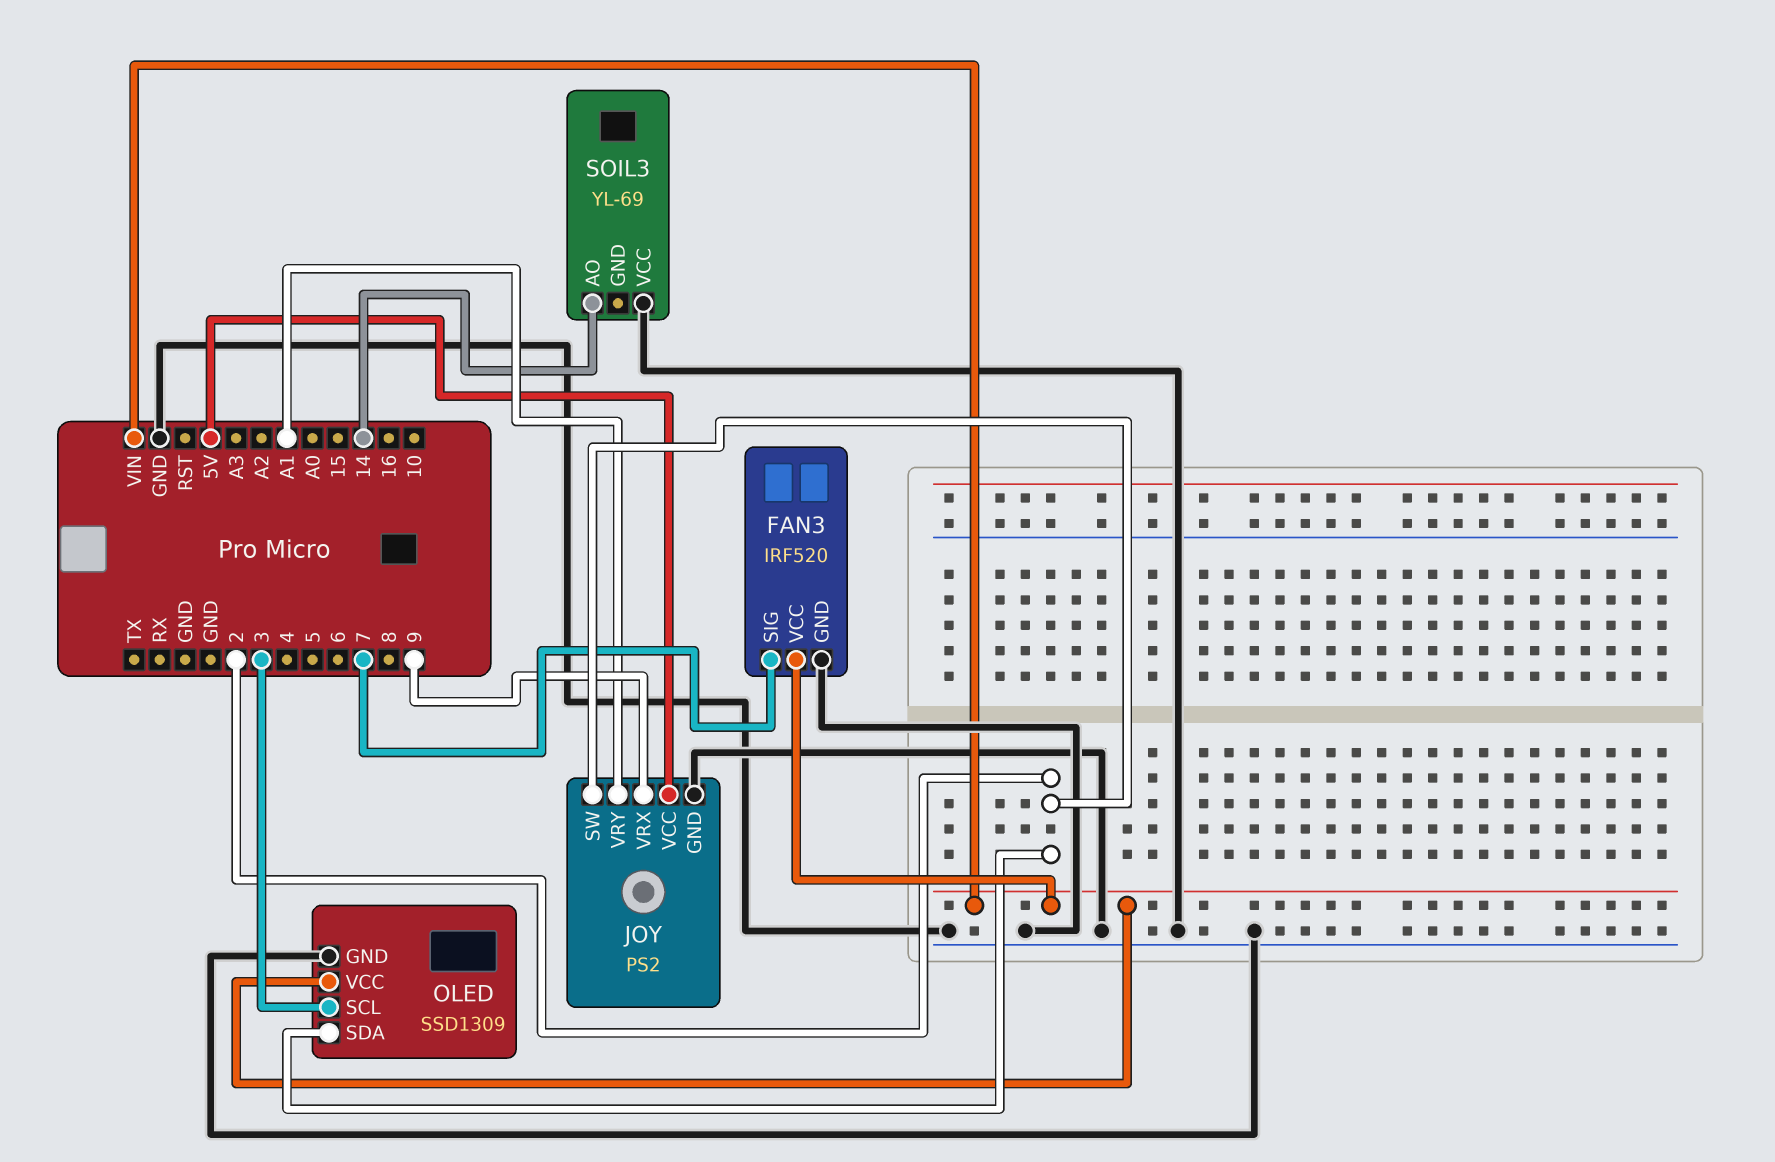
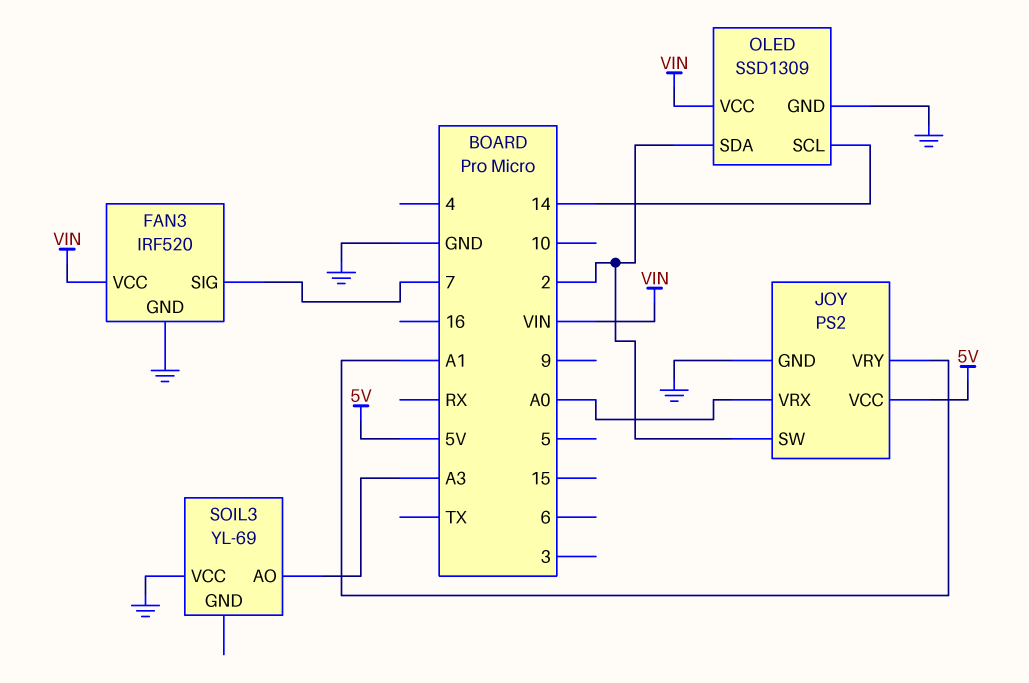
JOY pin VRX: 9 -> A0
OLED pin SCL: 3 -> 14
SOIL3 pin AO: 14 -> A3

